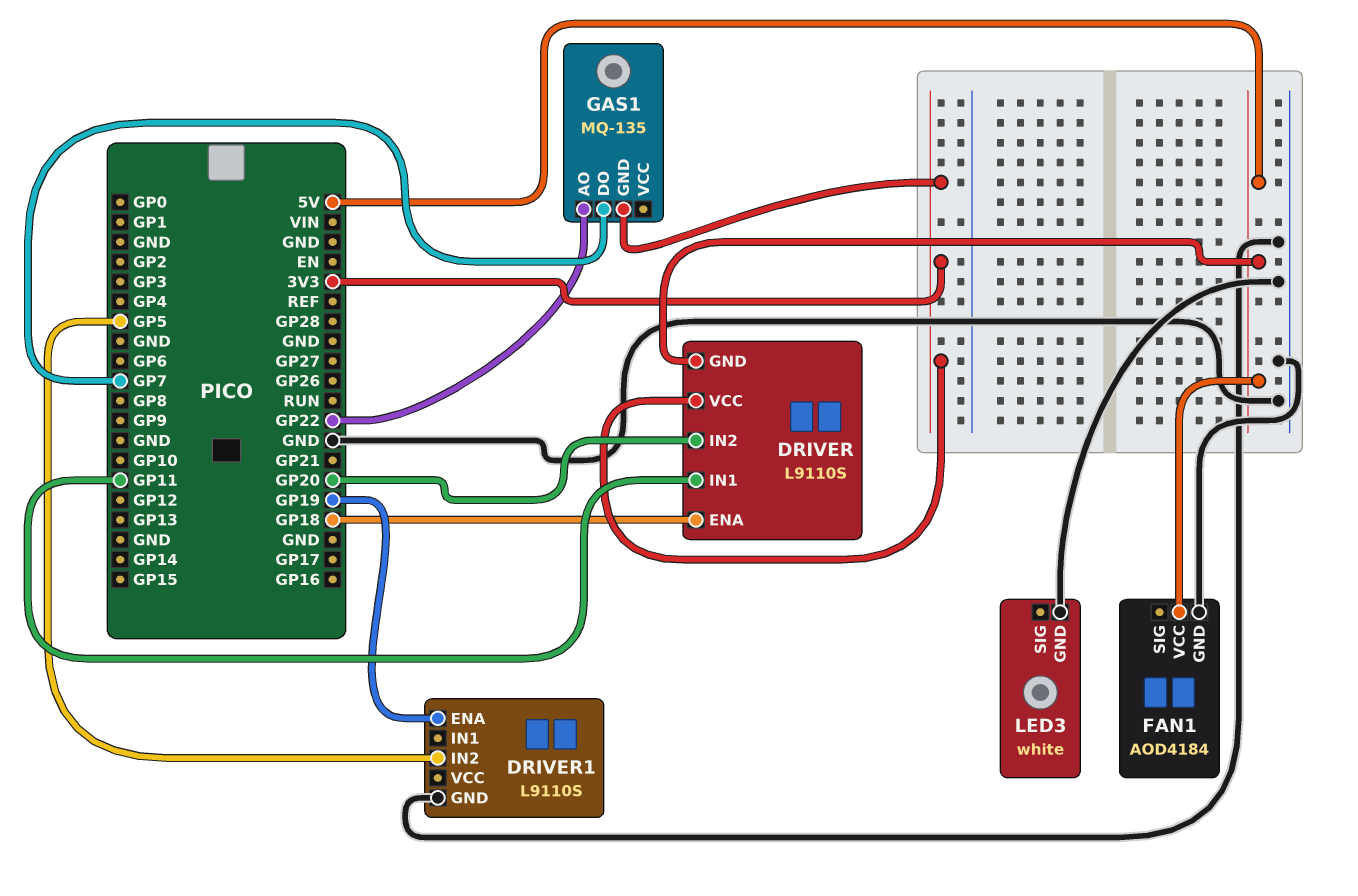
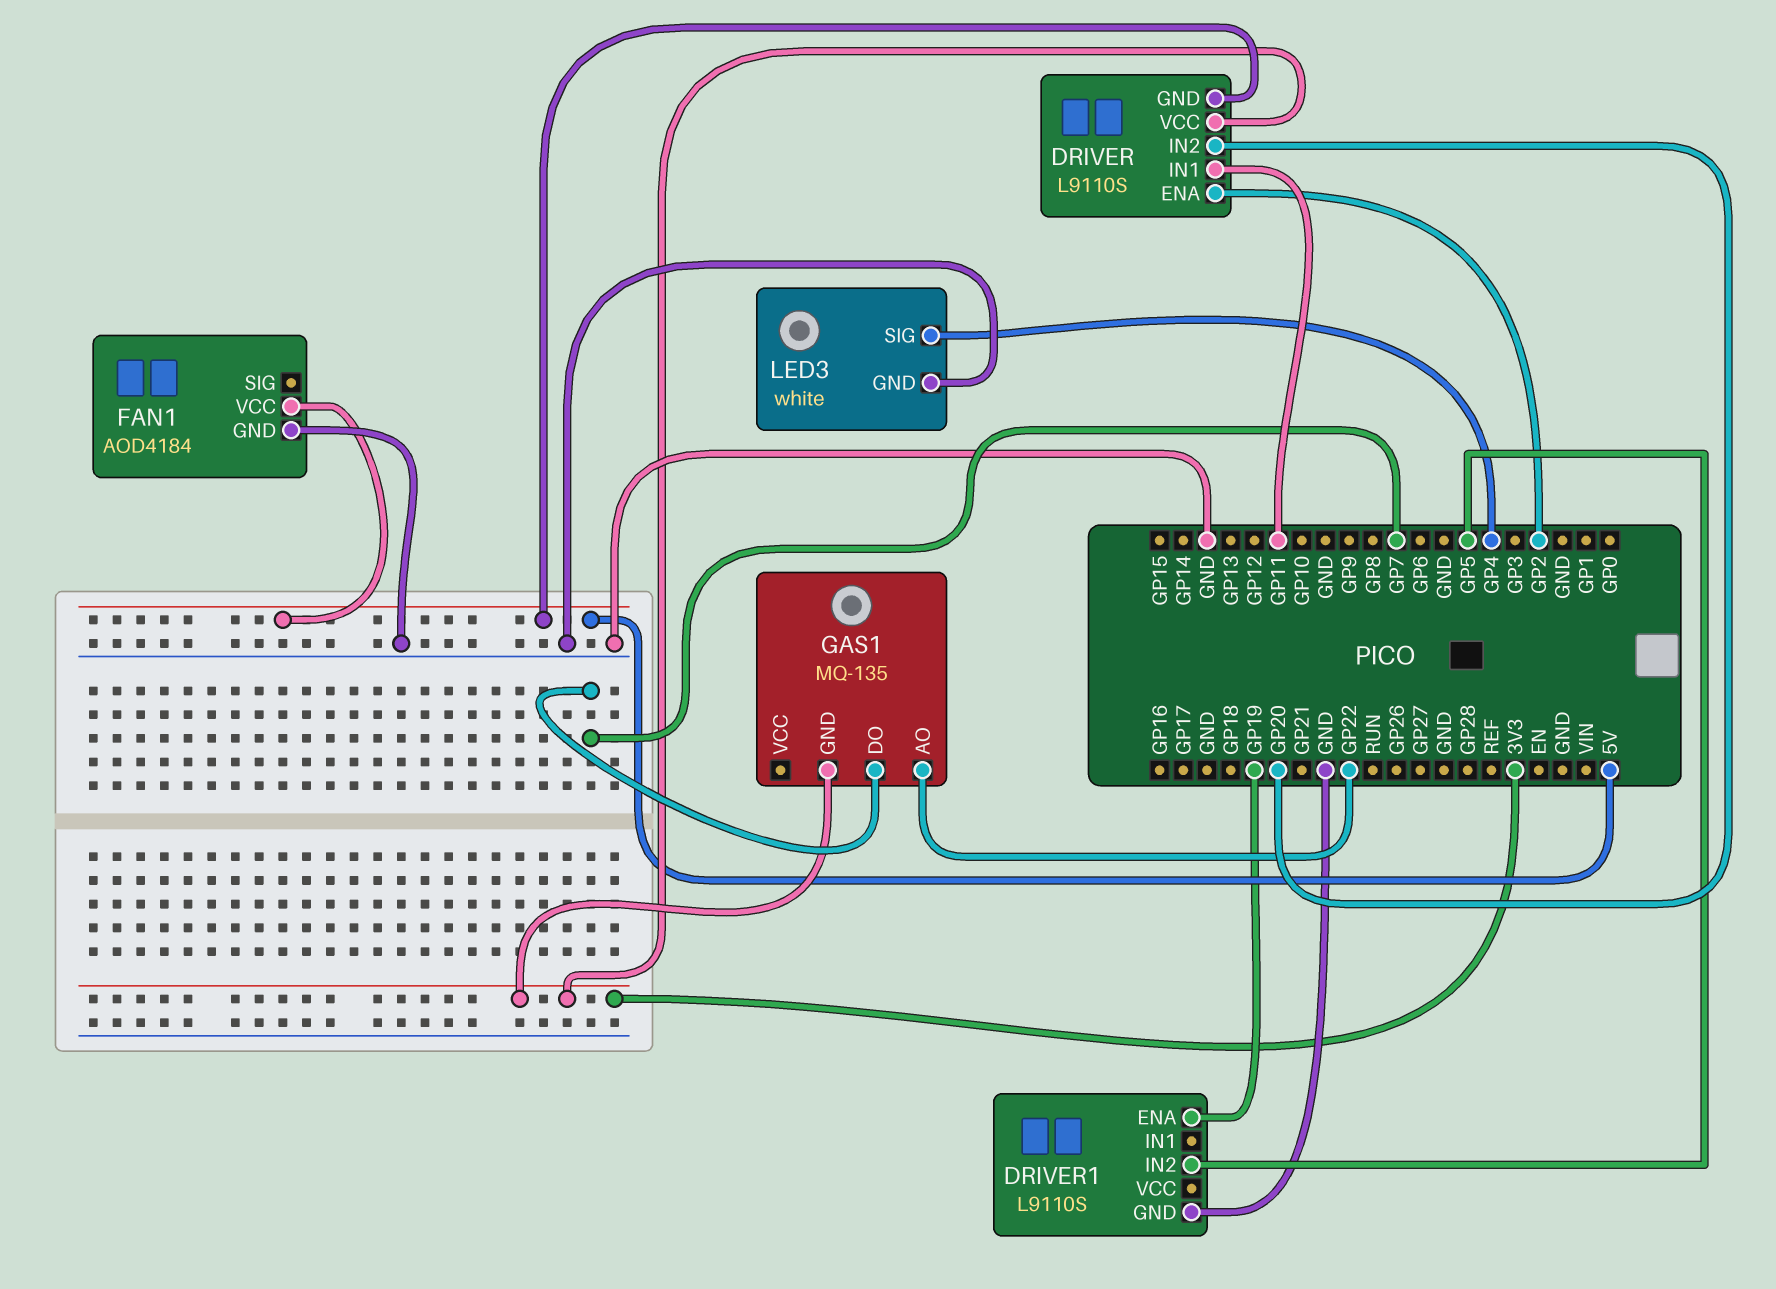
DRIVER pin ENA: GP18 -> GP2
LED3 pin SIG: none -> GP4

